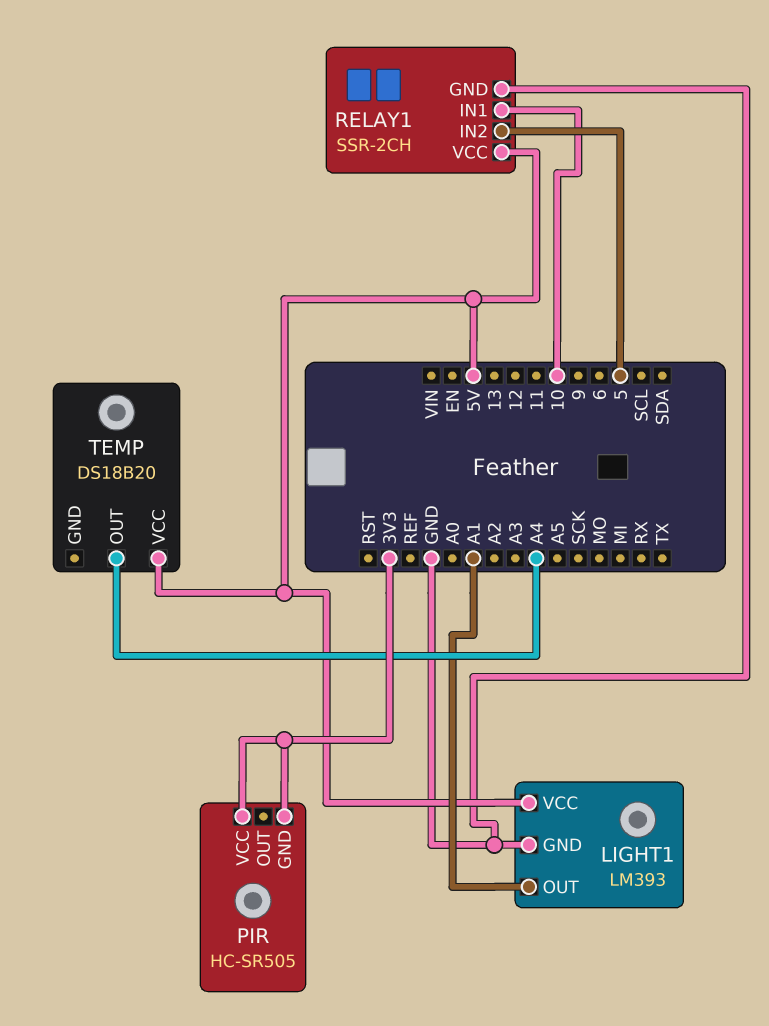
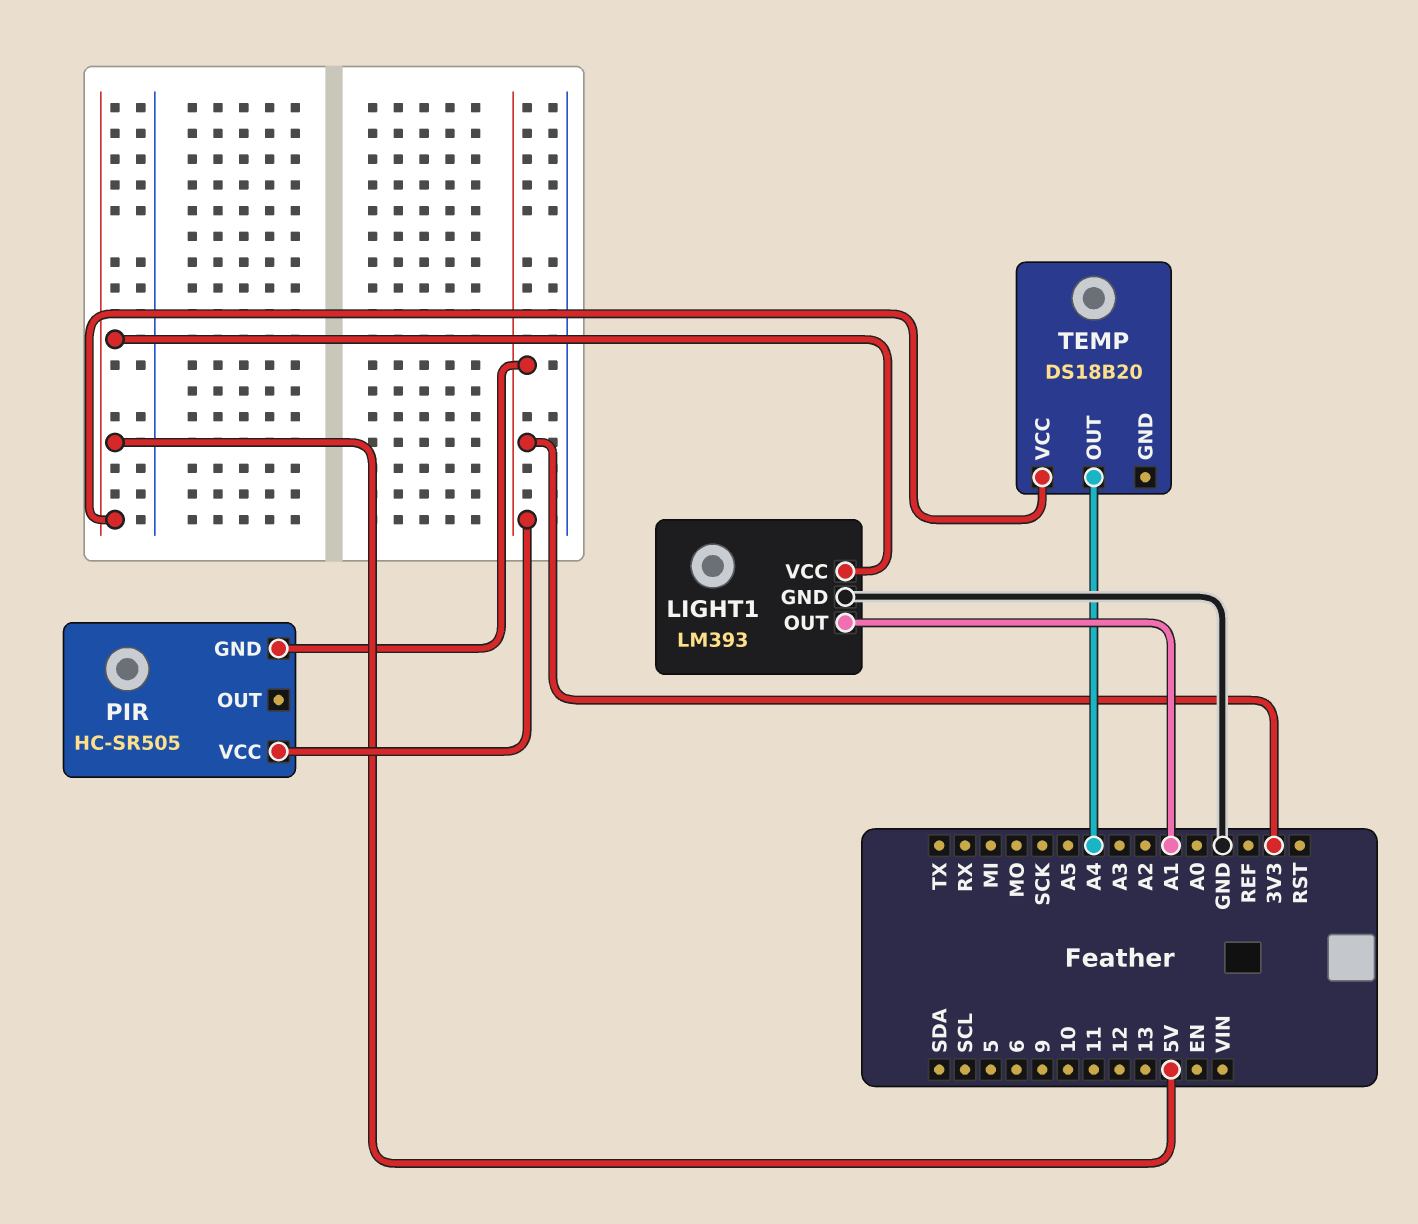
RELAY1: SSR-2CH -> none
RELAY1 pin GND: GND -> none
RELAY1 pin IN1: 10 -> none
RELAY1 pin IN2: 5 -> none
RELAY1 pin VCC: 5V -> none

